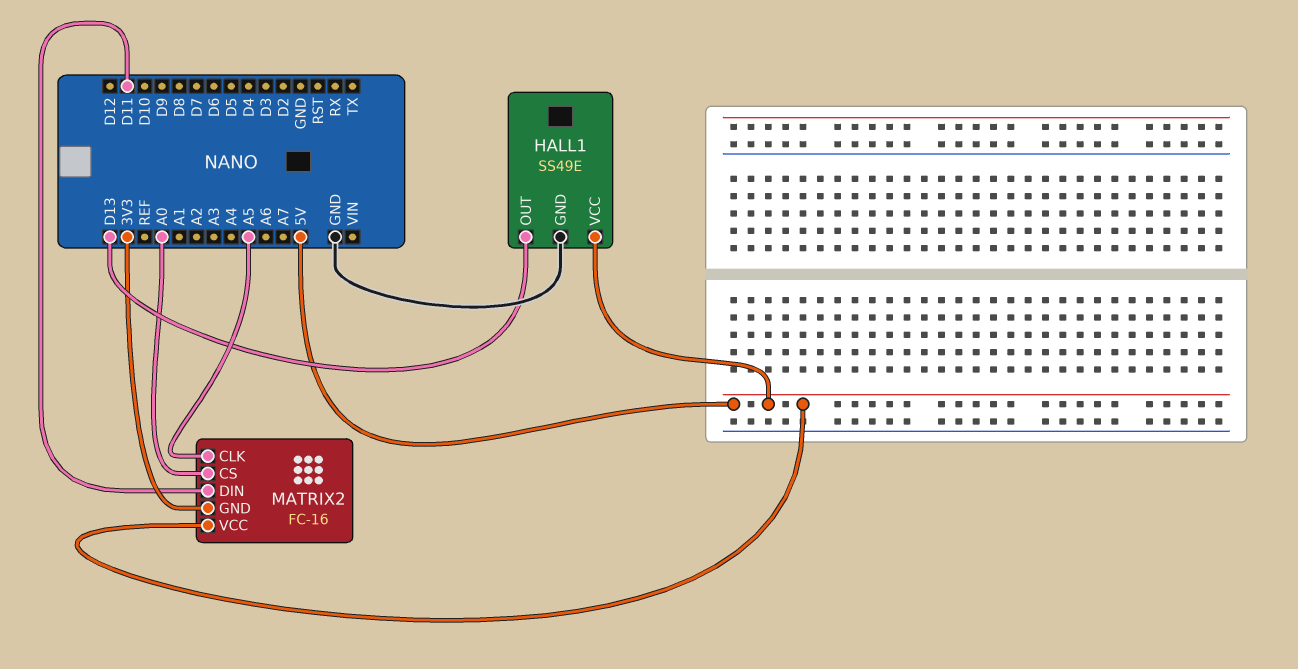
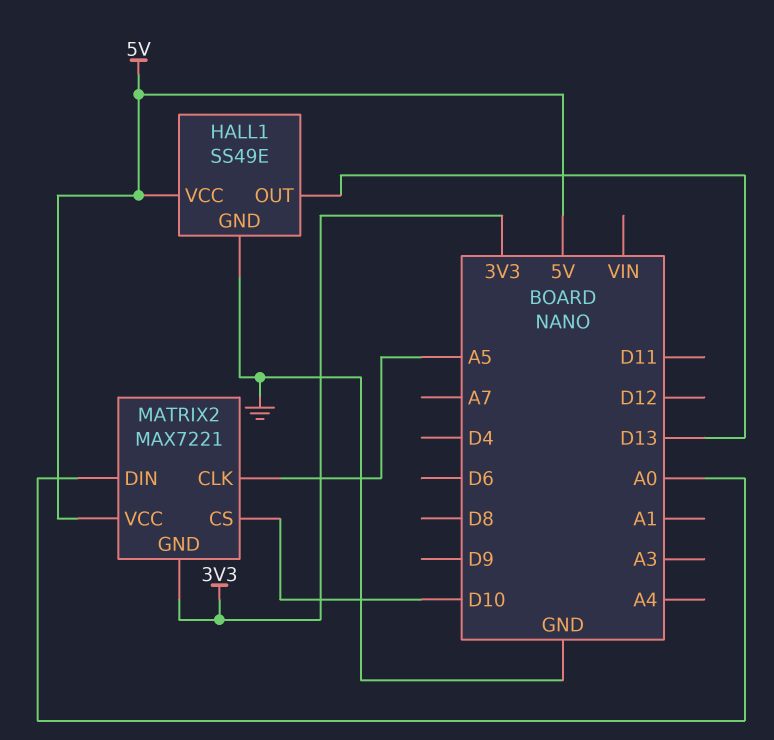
MATRIX2: FC-16 -> MAX7221
MATRIX2 pin CS: A0 -> D10
MATRIX2 pin DIN: D11 -> A0

